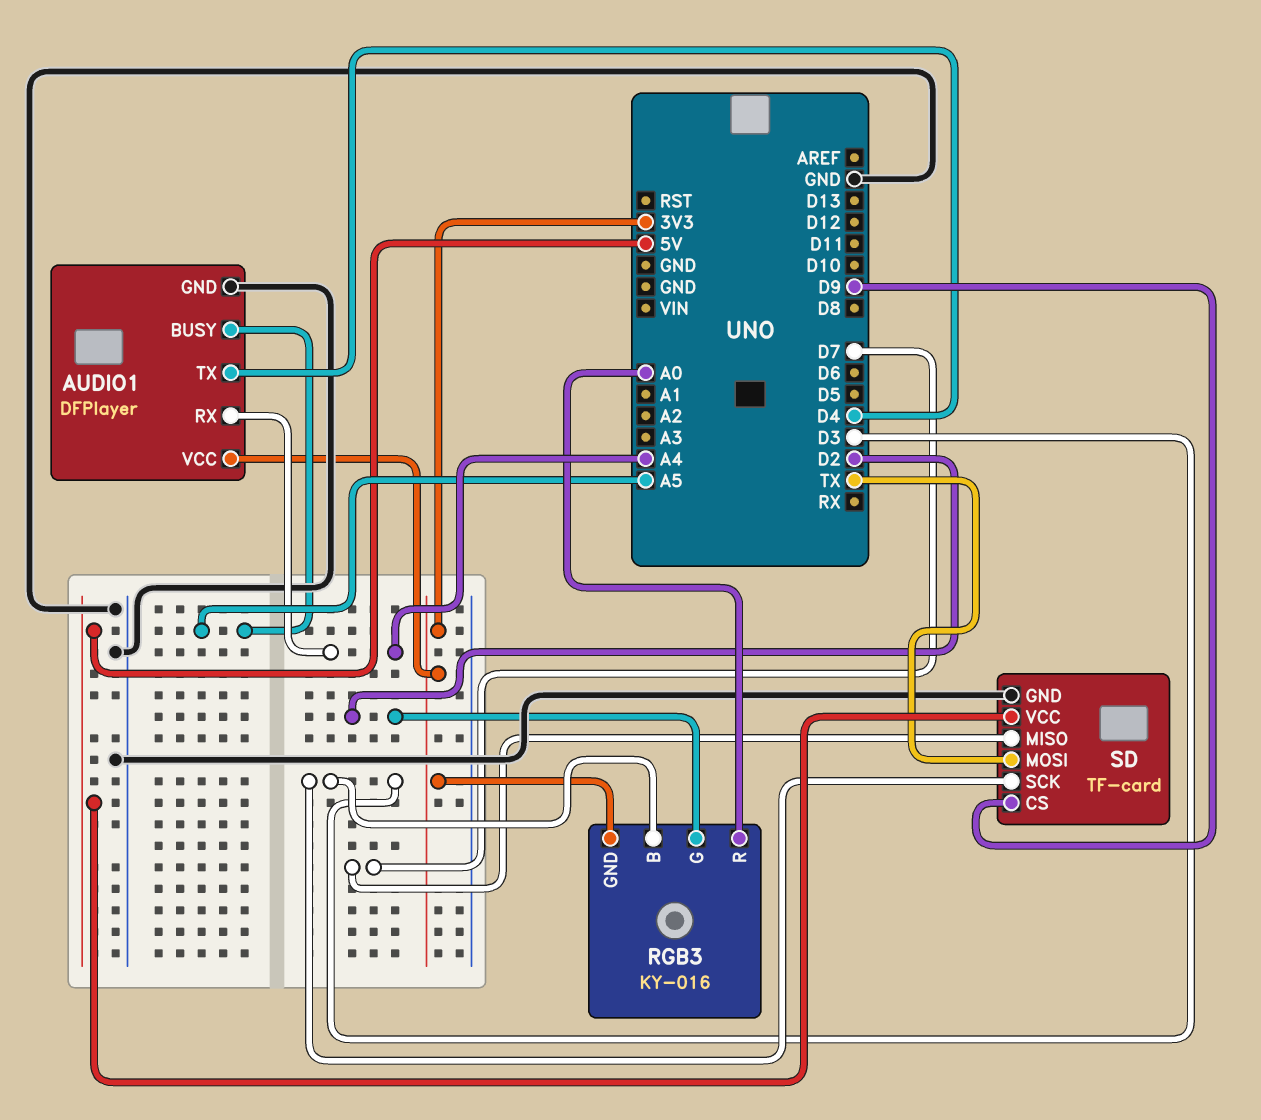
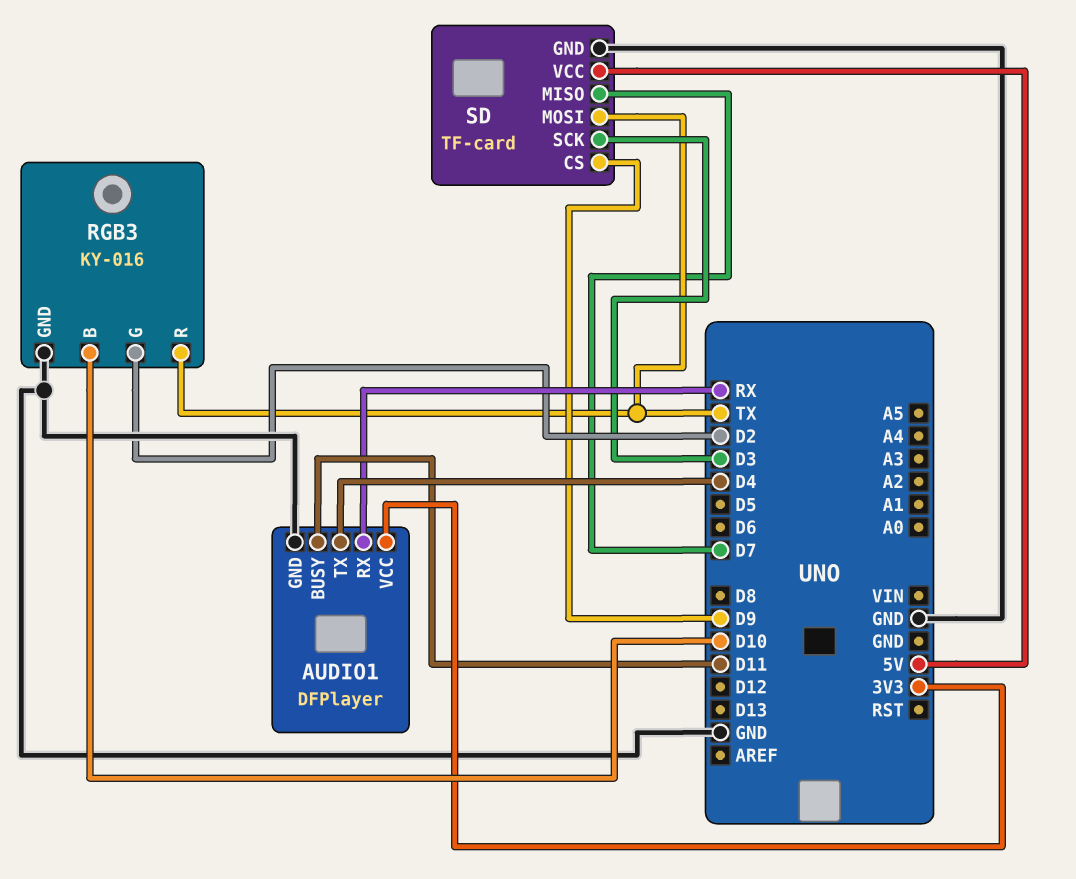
AUDIO1 pin BUSY: A5 -> D11
AUDIO1 pin RX: A4 -> RX
RGB3 pin B: D3 -> D10
RGB3 pin GND: 3V3 -> GND
RGB3 pin R: A0 -> TX

